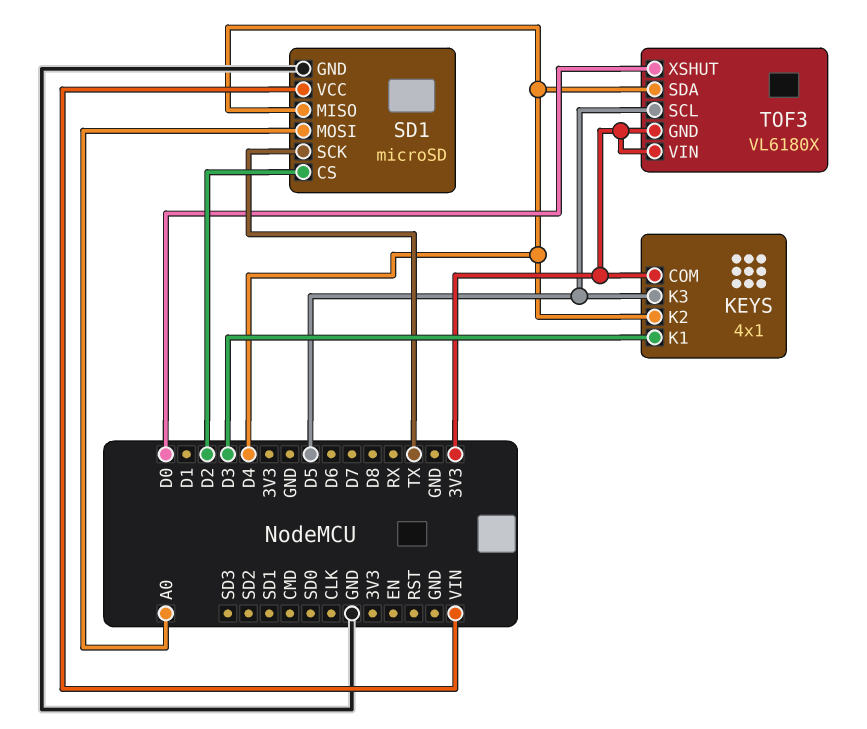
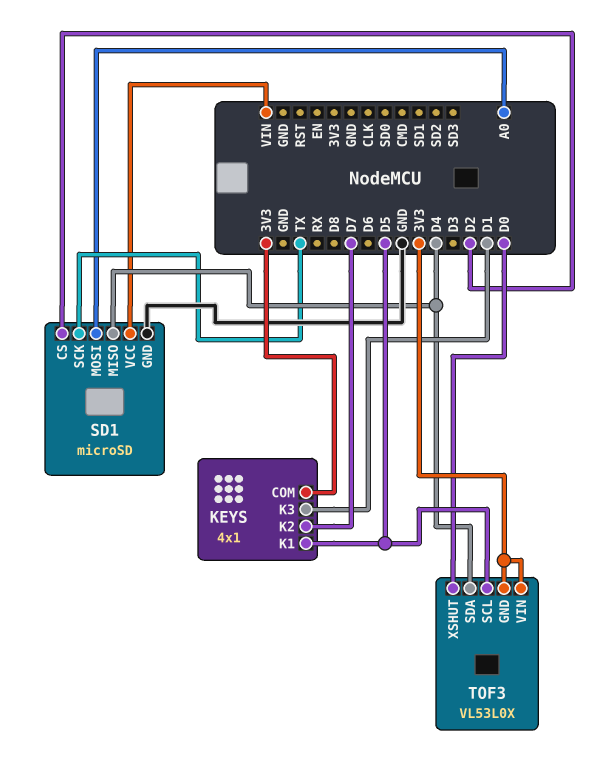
KEYS pin K1: D3 -> D5
KEYS pin K2: D4 -> D7
KEYS pin K3: D5 -> D1
TOF3: VL6180X -> VL53L0X

